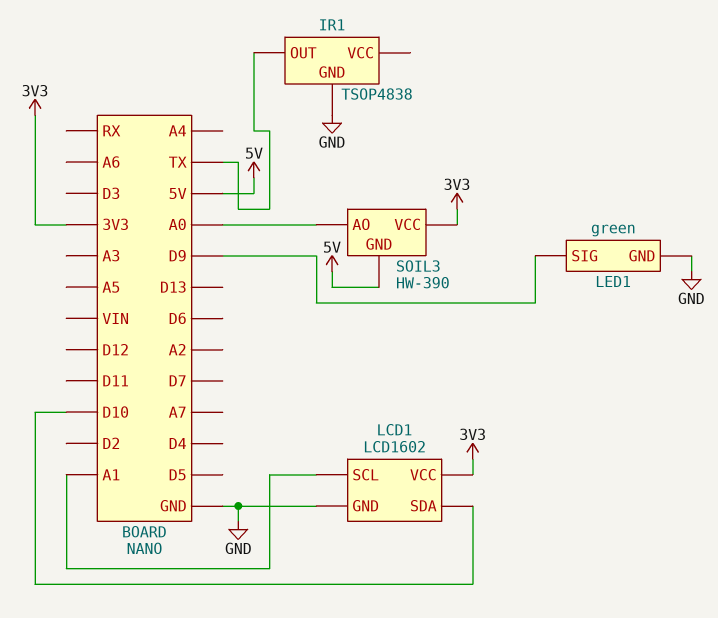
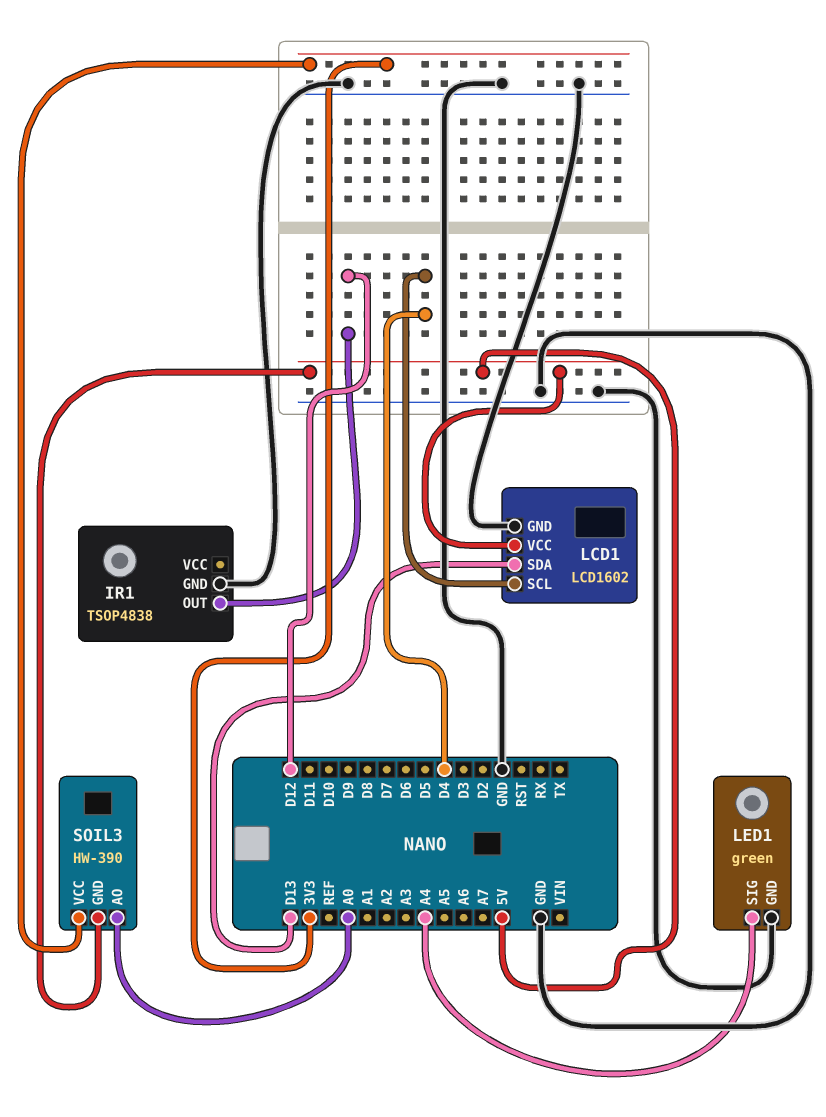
IR1 pin OUT: TX -> D12
LCD1 pin SCL: A1 -> D4
LCD1 pin SDA: D10 -> D13
LCD1 pin VCC: 3V3 -> 5V
LED1 pin SIG: D9 -> A4

